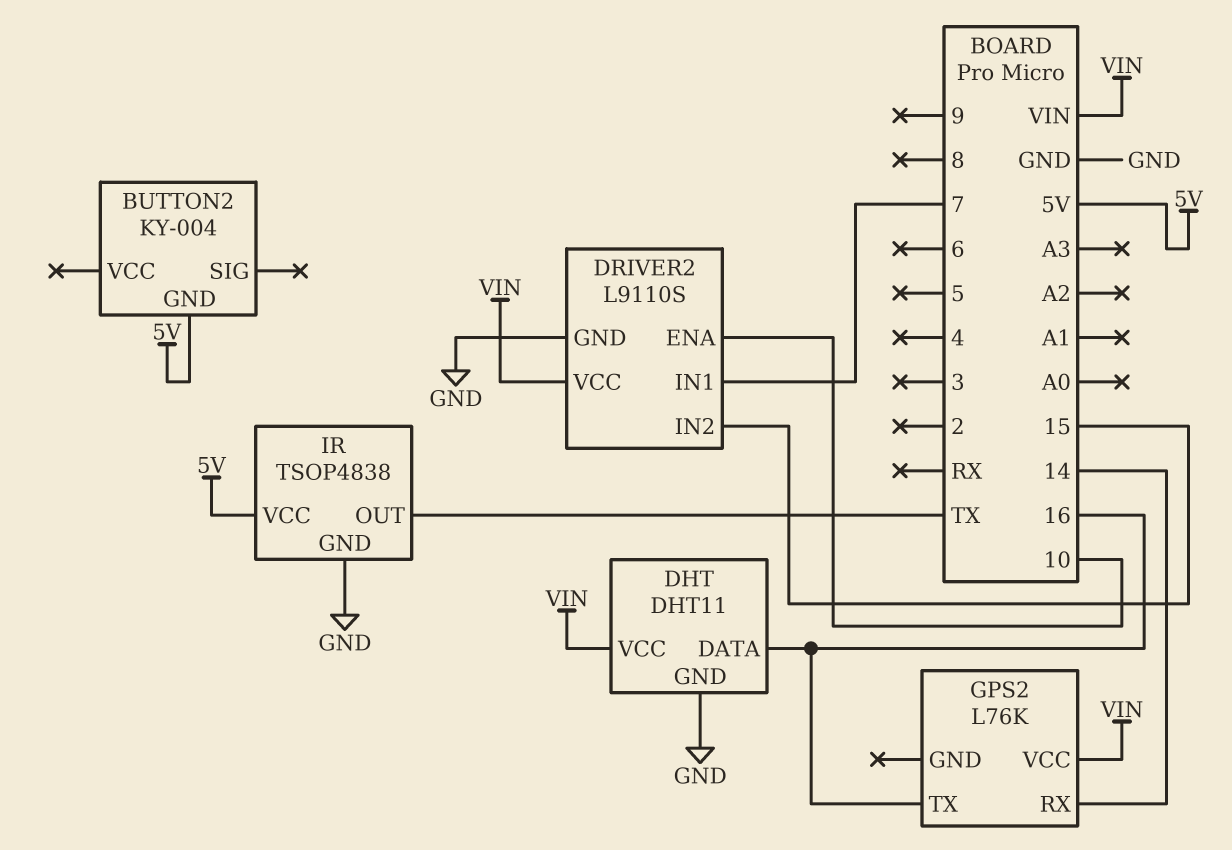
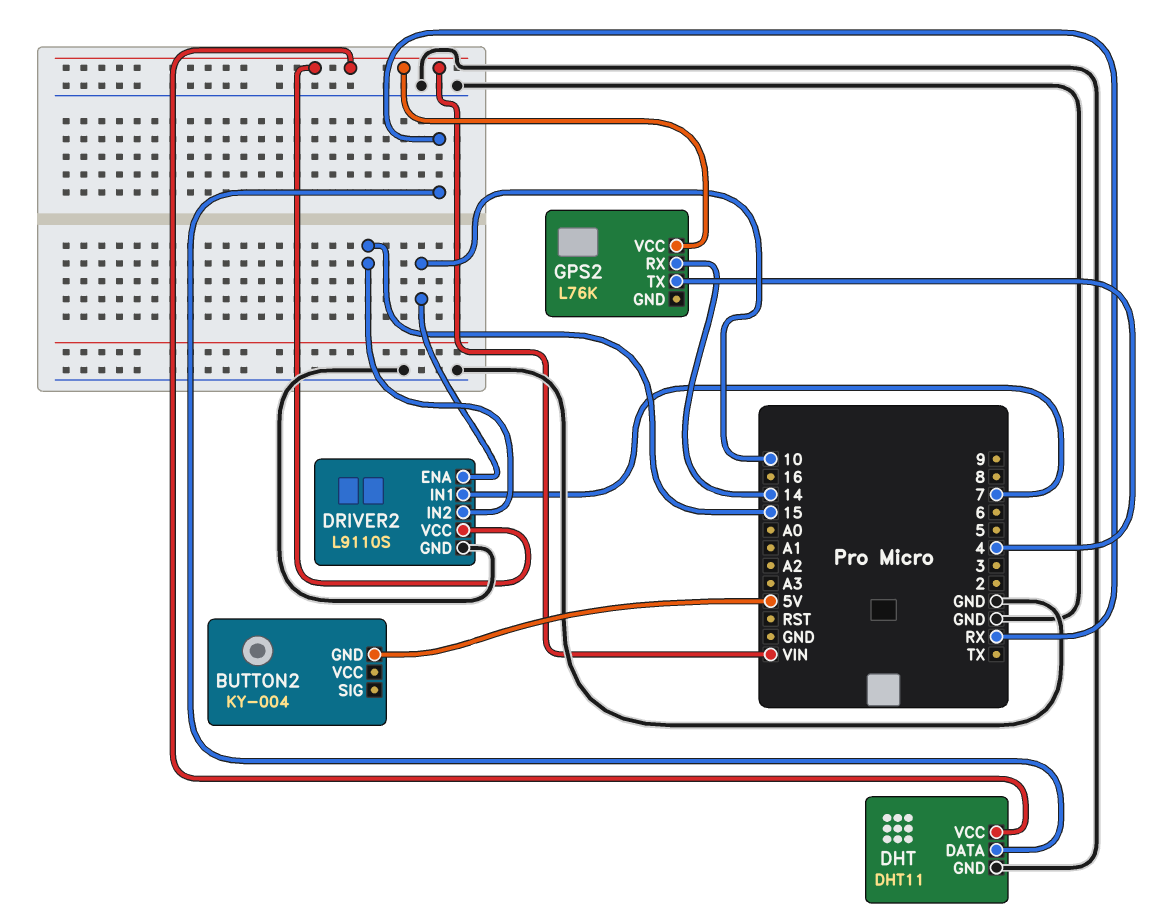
DHT pin DATA: 16 -> RX
GPS2 pin TX: 16 -> 4
IR: TSOP4838 -> none
IR pin GND: GND -> none
IR pin OUT: TX -> none
IR pin VCC: 5V -> none

